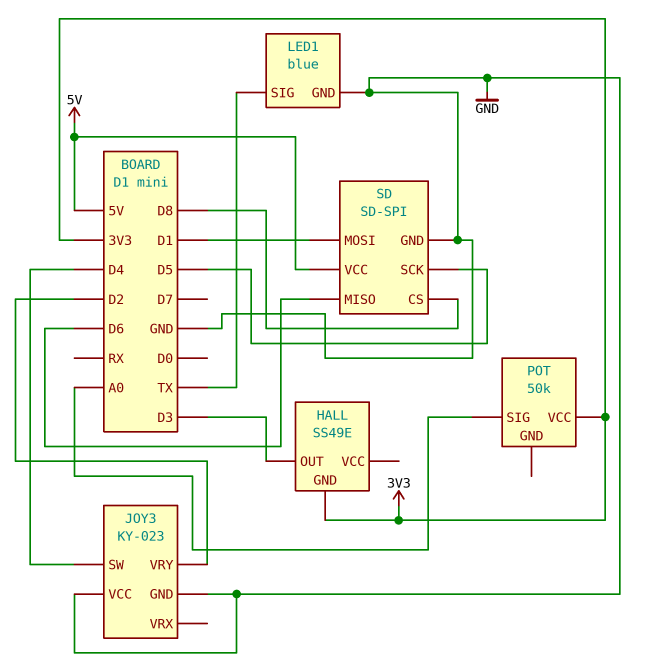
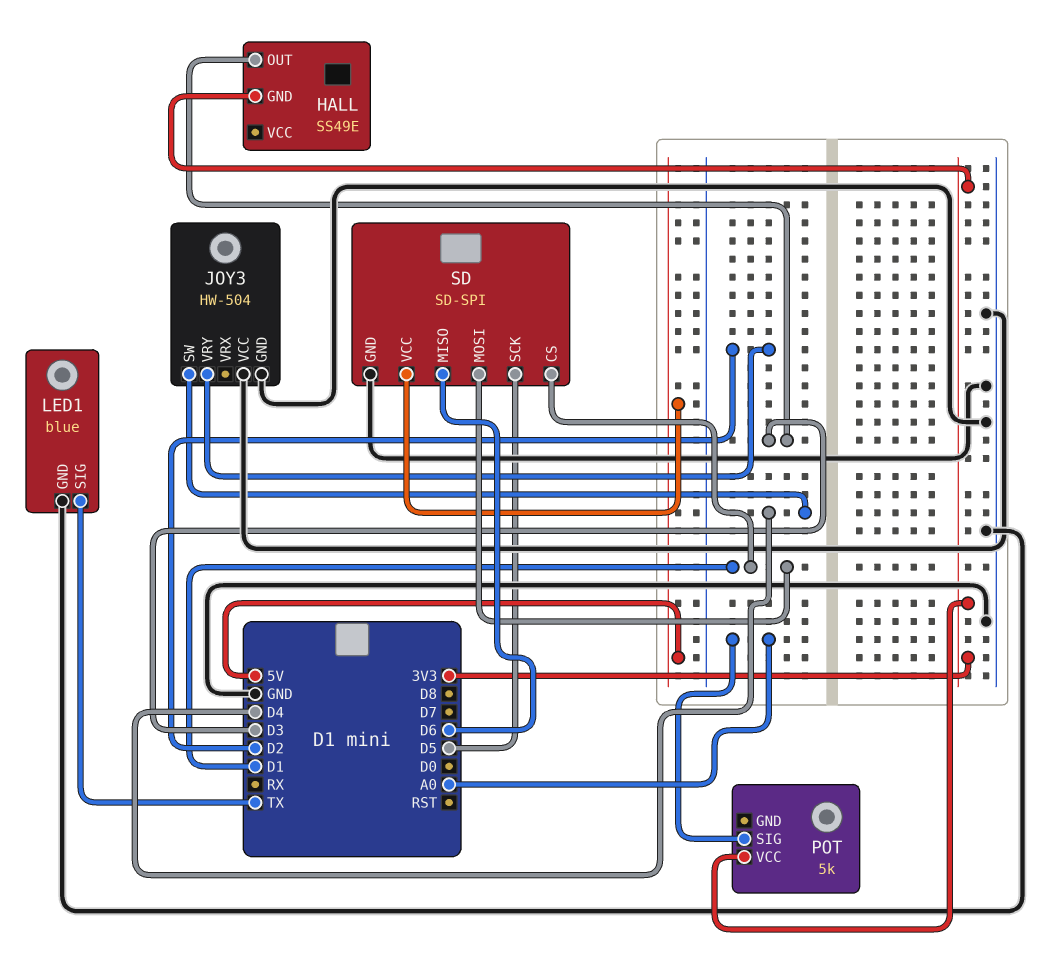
JOY3: KY-023 -> HW-504
POT: 50k -> 5k
SD pin CS: D8 -> D1

